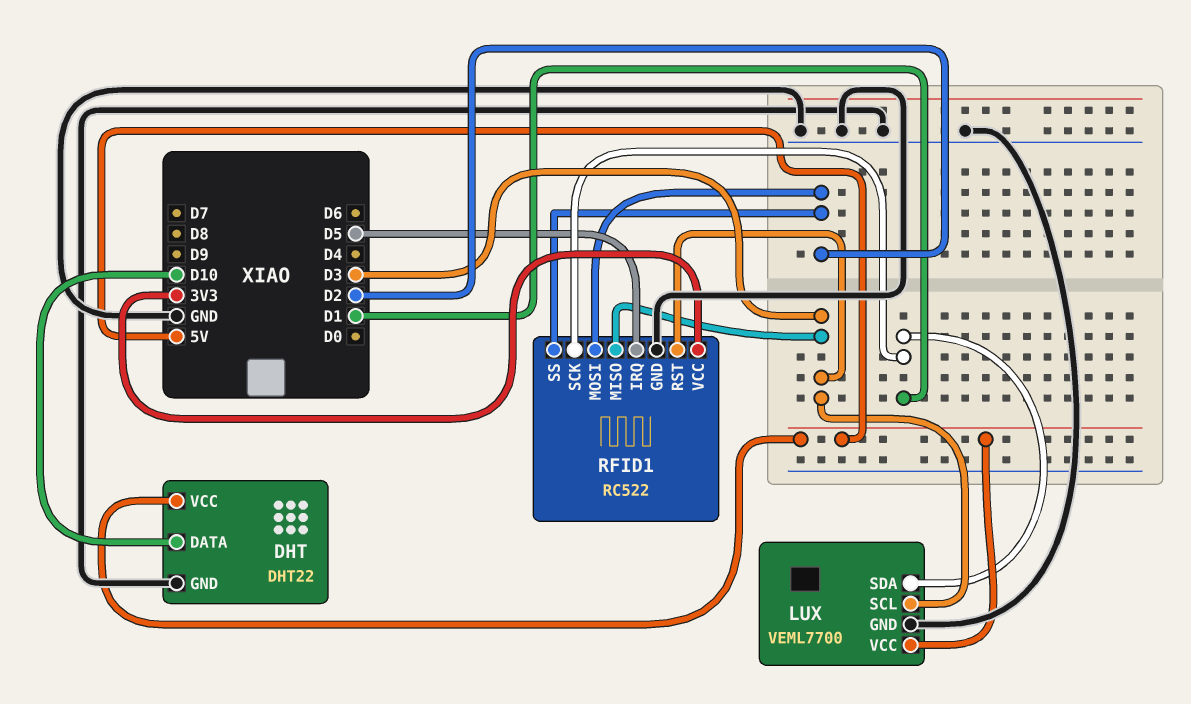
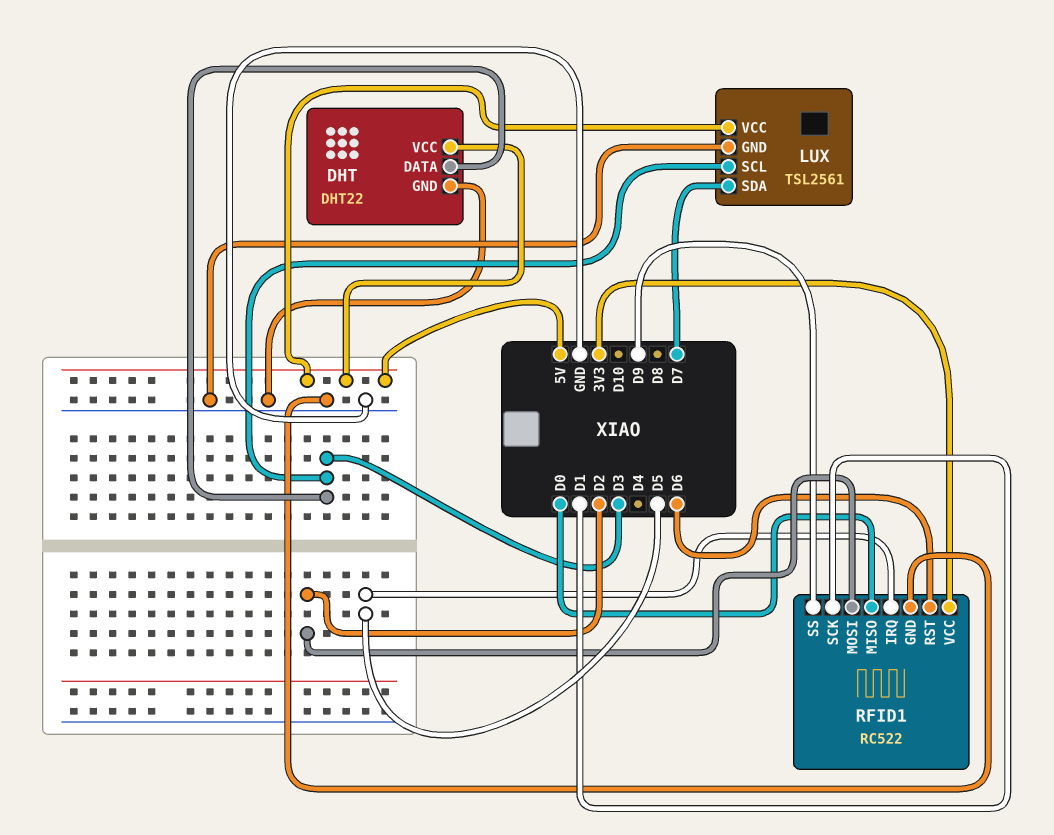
DHT pin DATA: D10 -> D3
LUX: VEML7700 -> TSL2561
LUX pin SDA: D1 -> D7
RFID1 pin MISO: D3 -> D0
RFID1 pin RST: D3 -> D6
RFID1 pin SS: D2 -> D9

